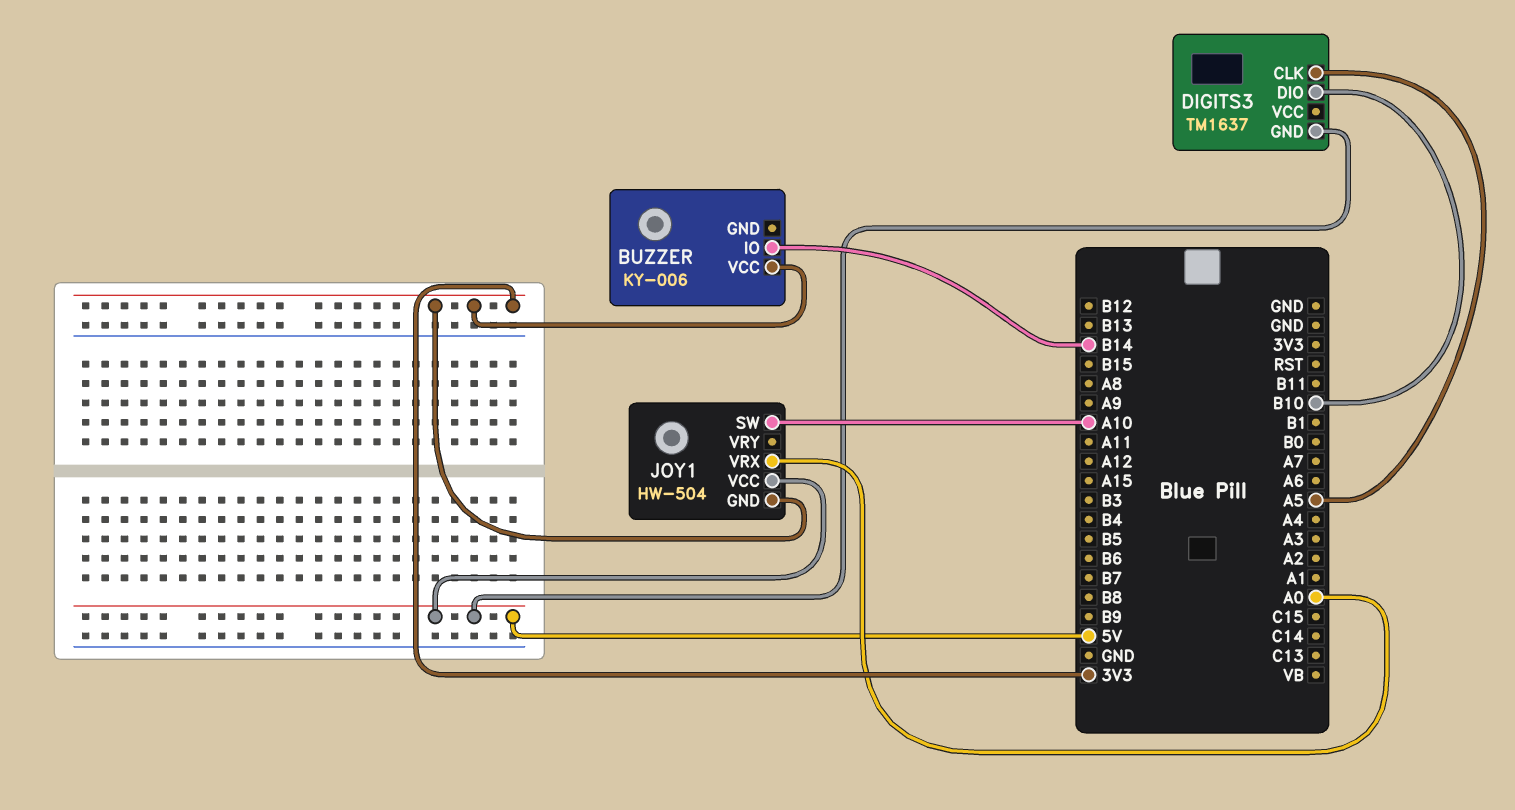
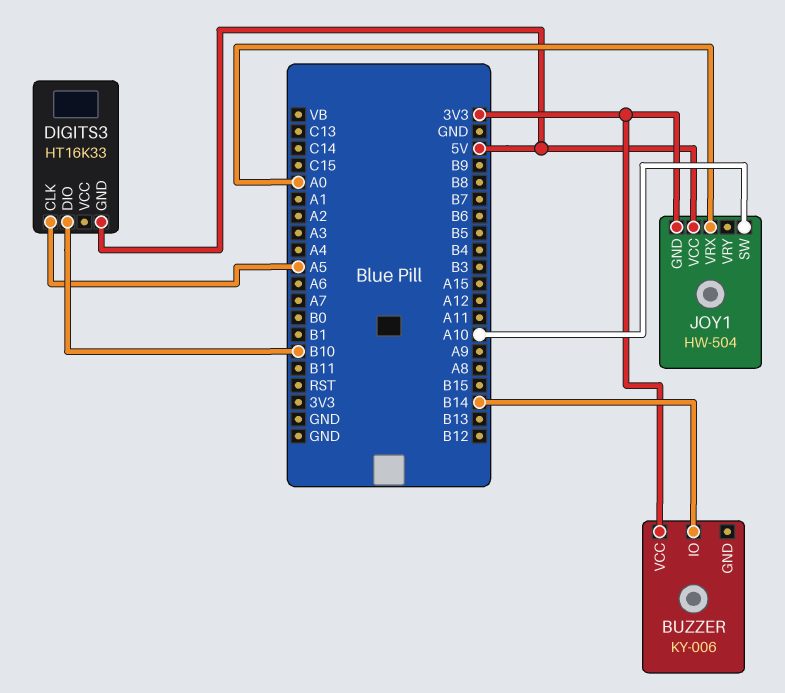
DIGITS3: TM1637 -> HT16K33

